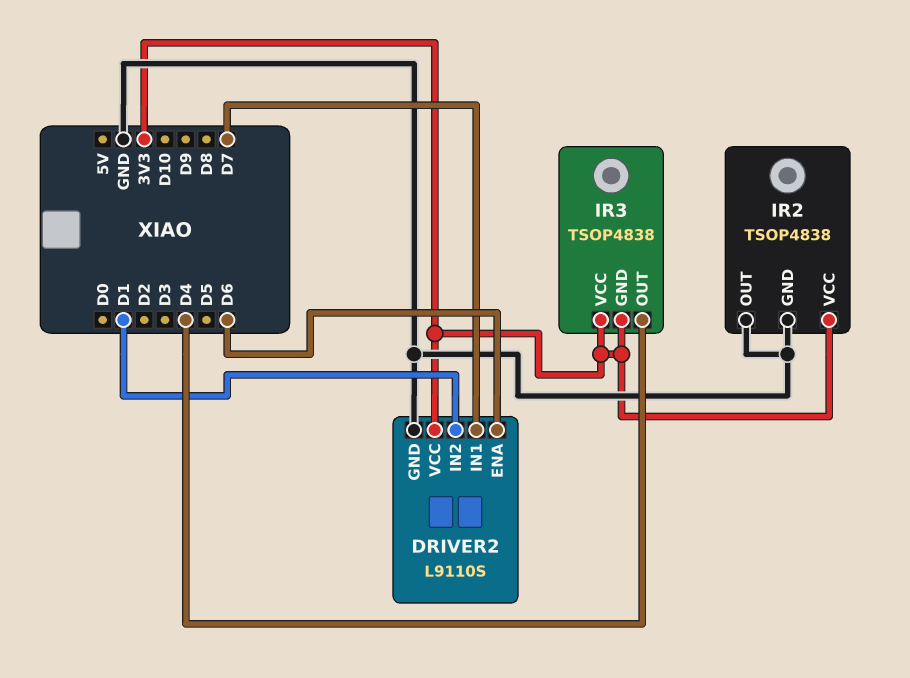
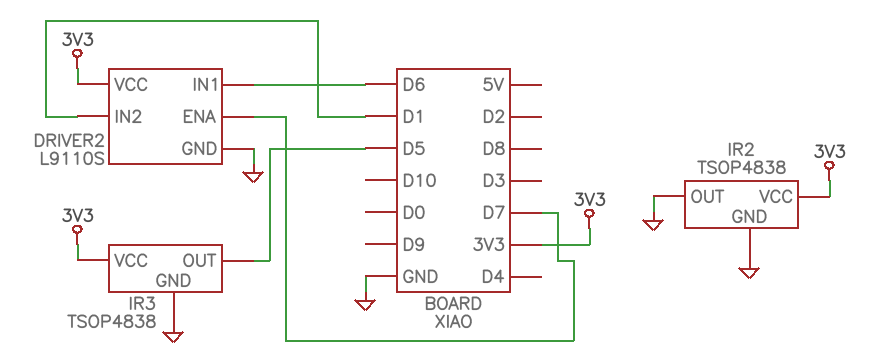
DRIVER2 pin ENA: D6 -> D7
DRIVER2 pin IN1: D7 -> D6
IR3 pin GND: 3V3 -> GND
IR3 pin OUT: D4 -> D5

